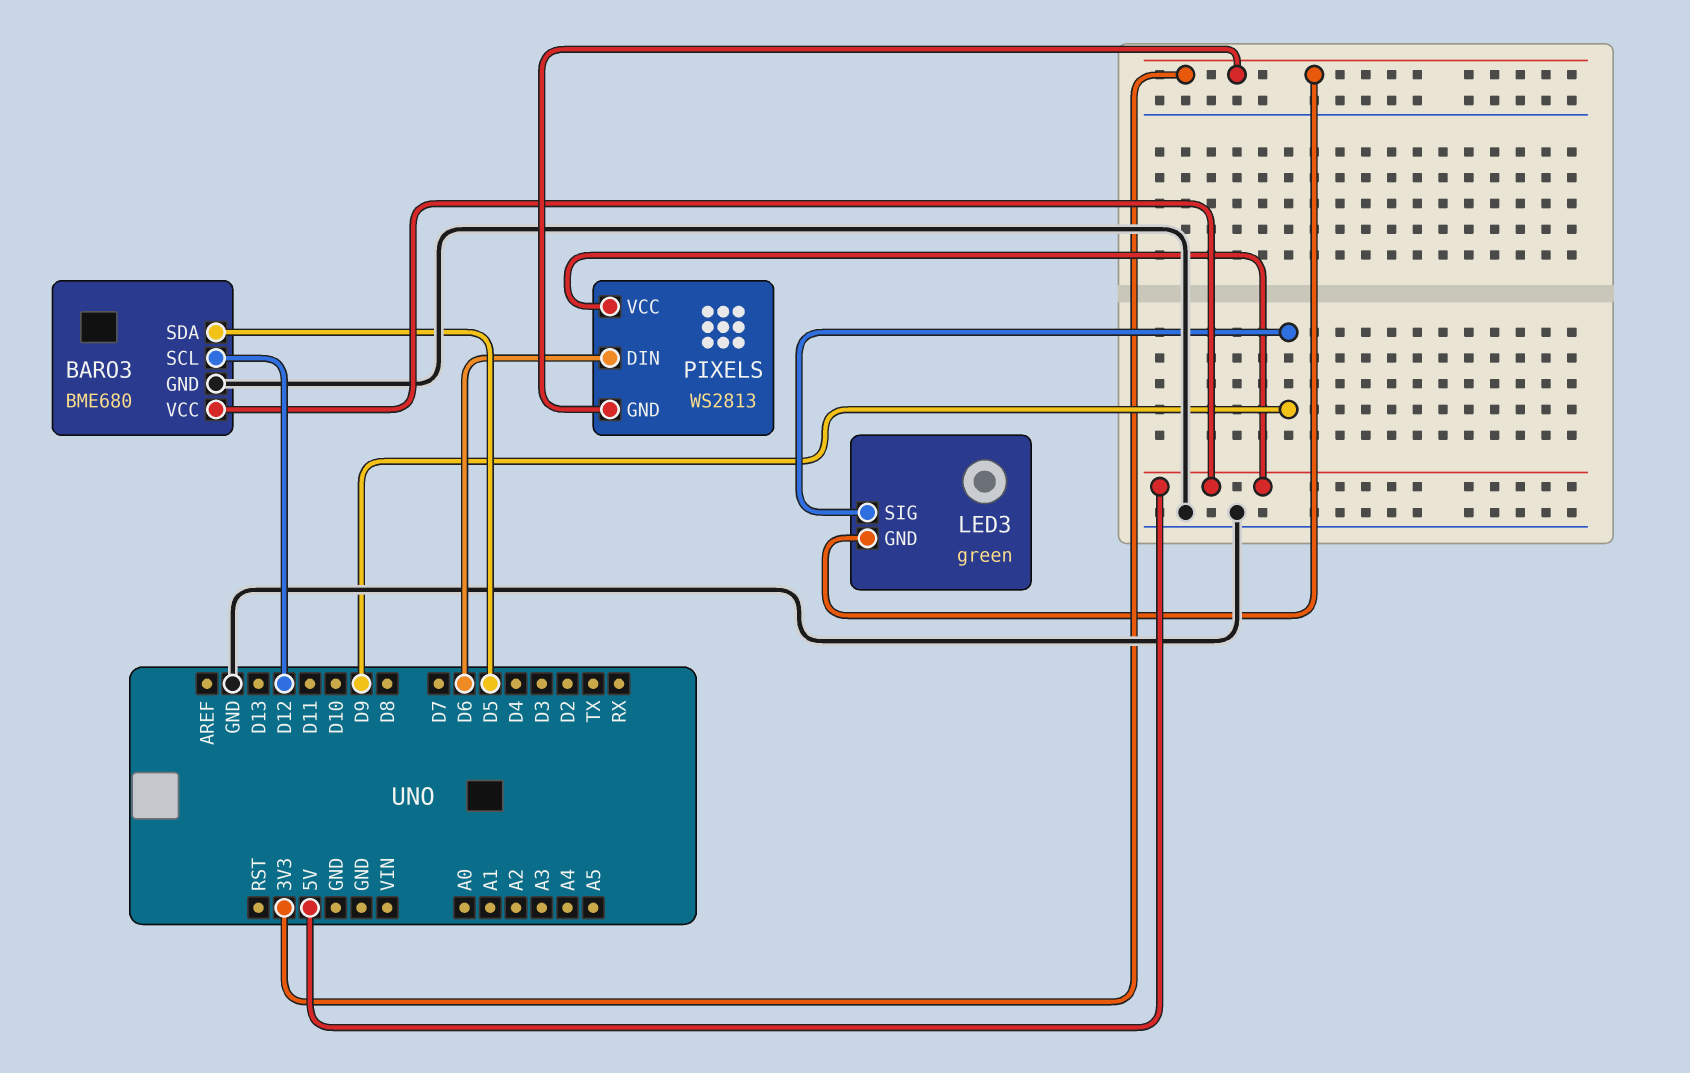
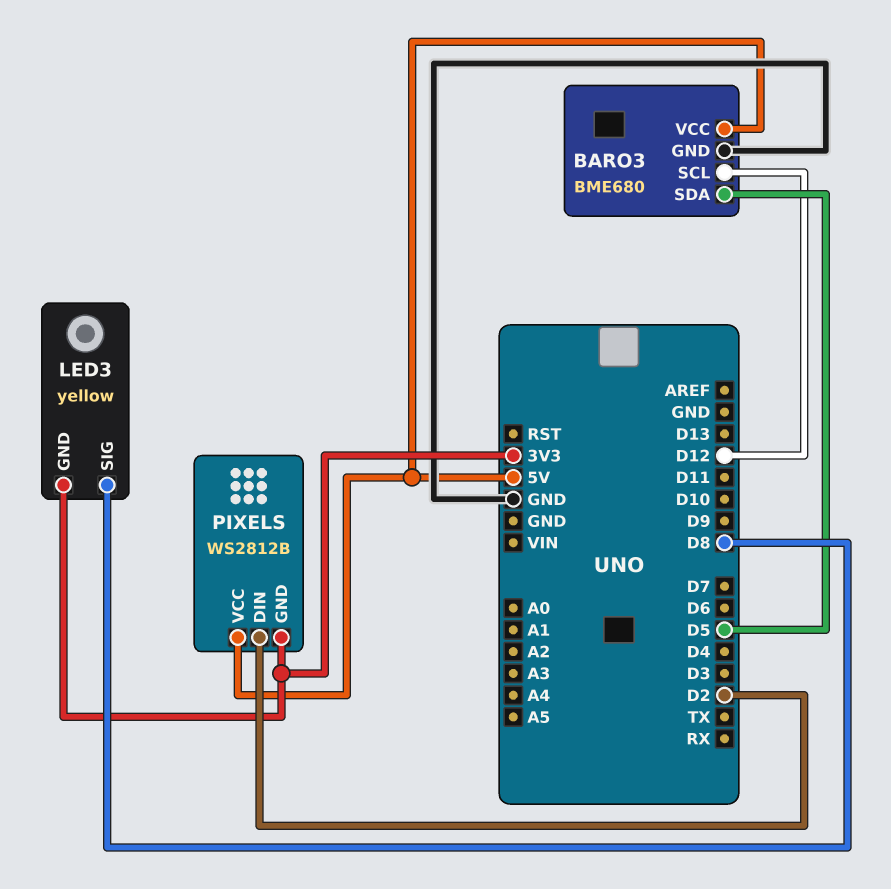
LED3: green -> yellow
LED3 pin SIG: D9 -> D8
PIXELS: WS2813 -> WS2812B
PIXELS pin DIN: D6 -> D2

